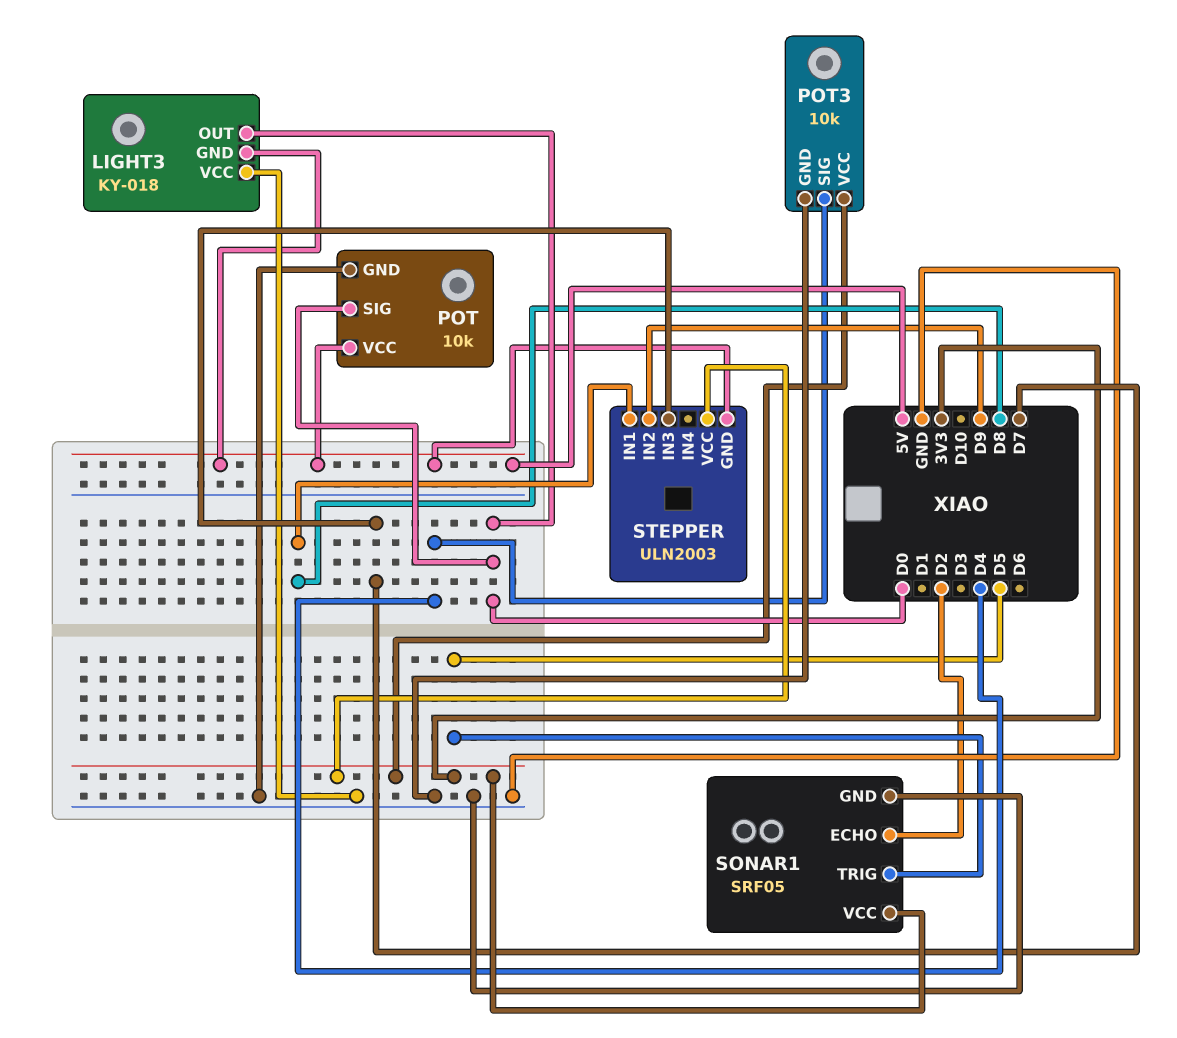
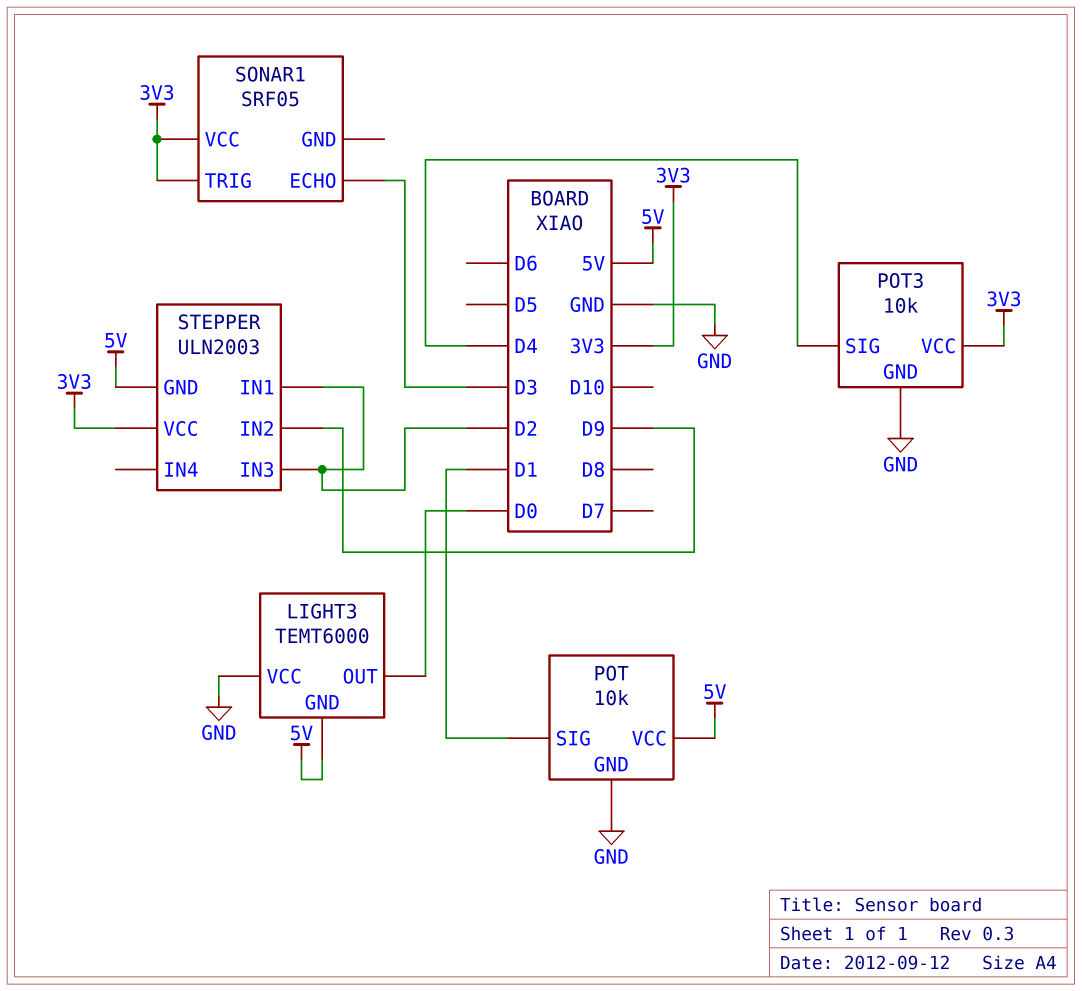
LIGHT3: KY-018 -> TEMT6000
POT pin SIG: D0 -> D1
SONAR1 pin ECHO: D2 -> D3
SONAR1 pin GND: GND -> none
SONAR1 pin TRIG: D5 -> 3V3
STEPPER pin IN1: D8 -> D2
STEPPER pin IN3: D7 -> D2

